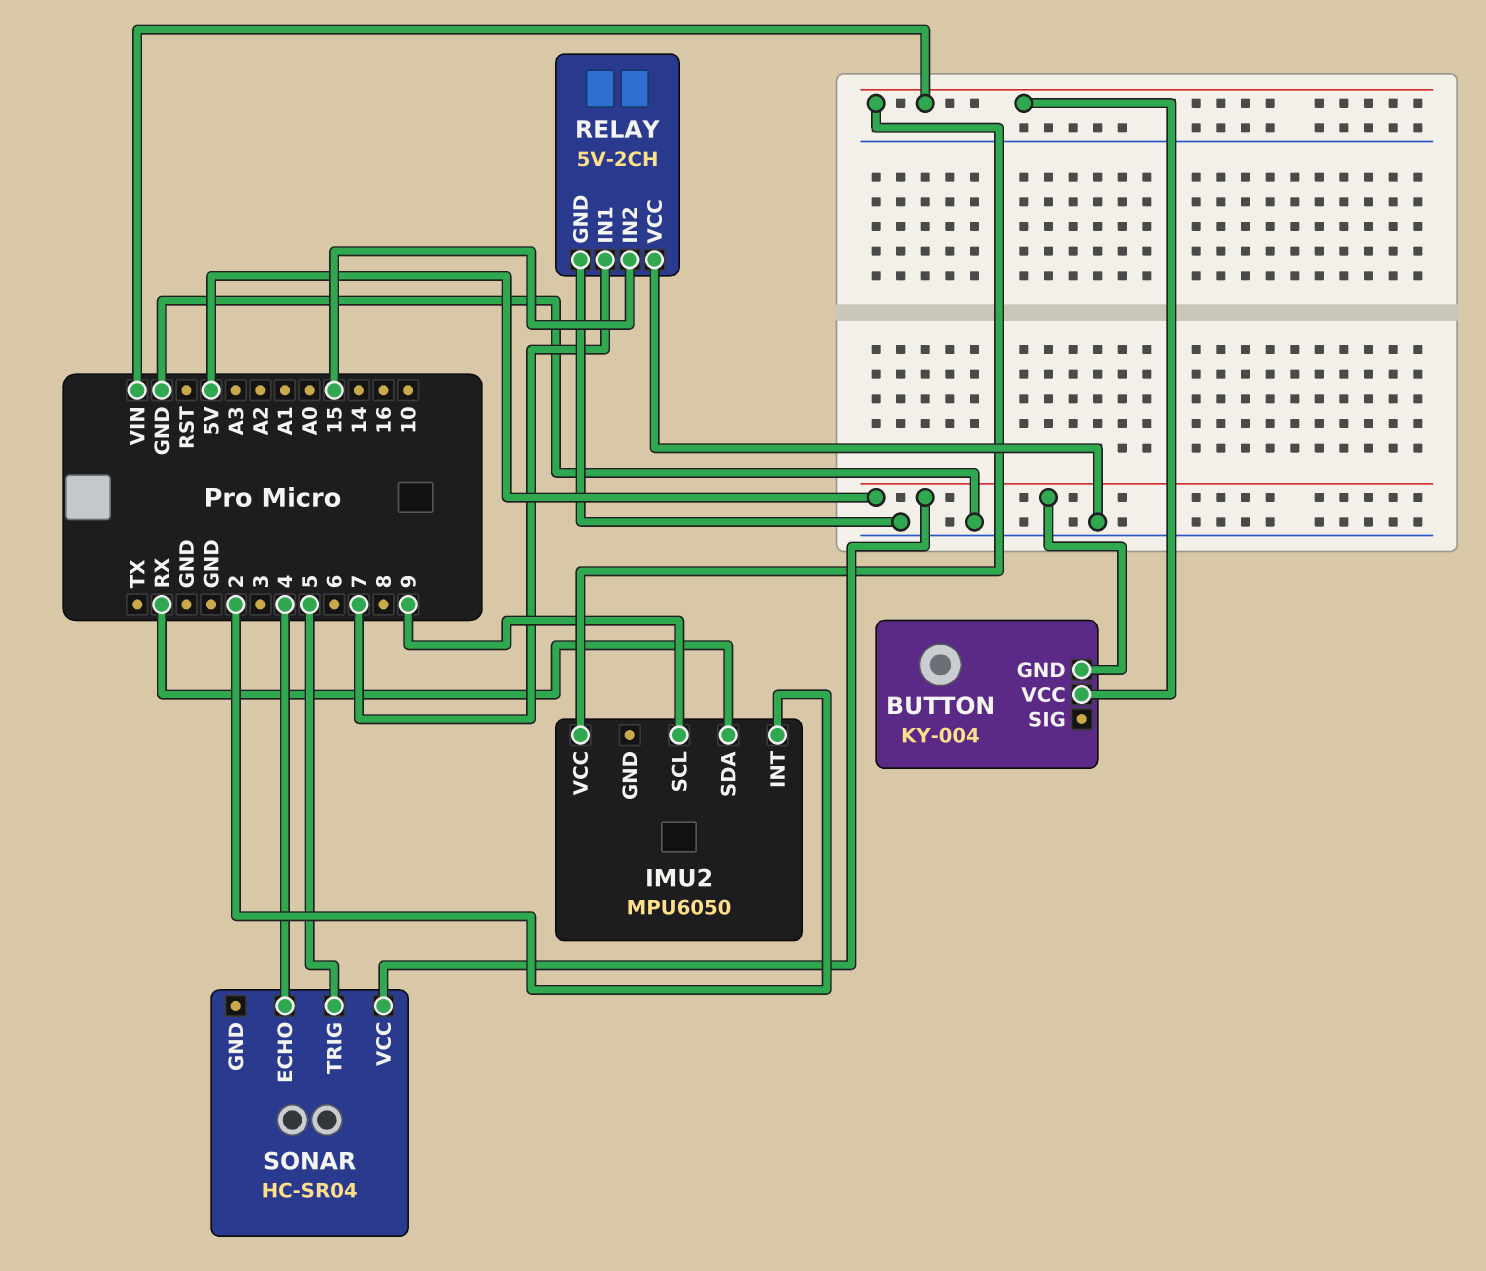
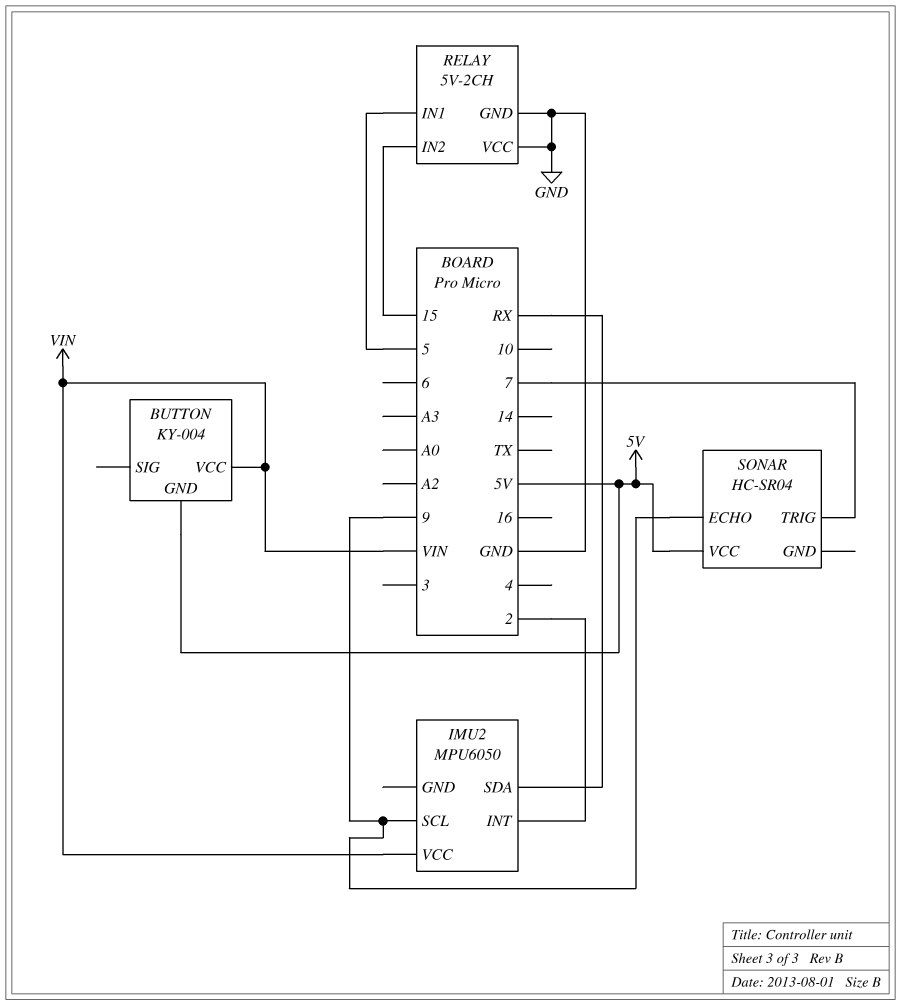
RELAY pin IN1: 7 -> 5
SONAR pin ECHO: 4 -> 9
SONAR pin TRIG: 5 -> 7

